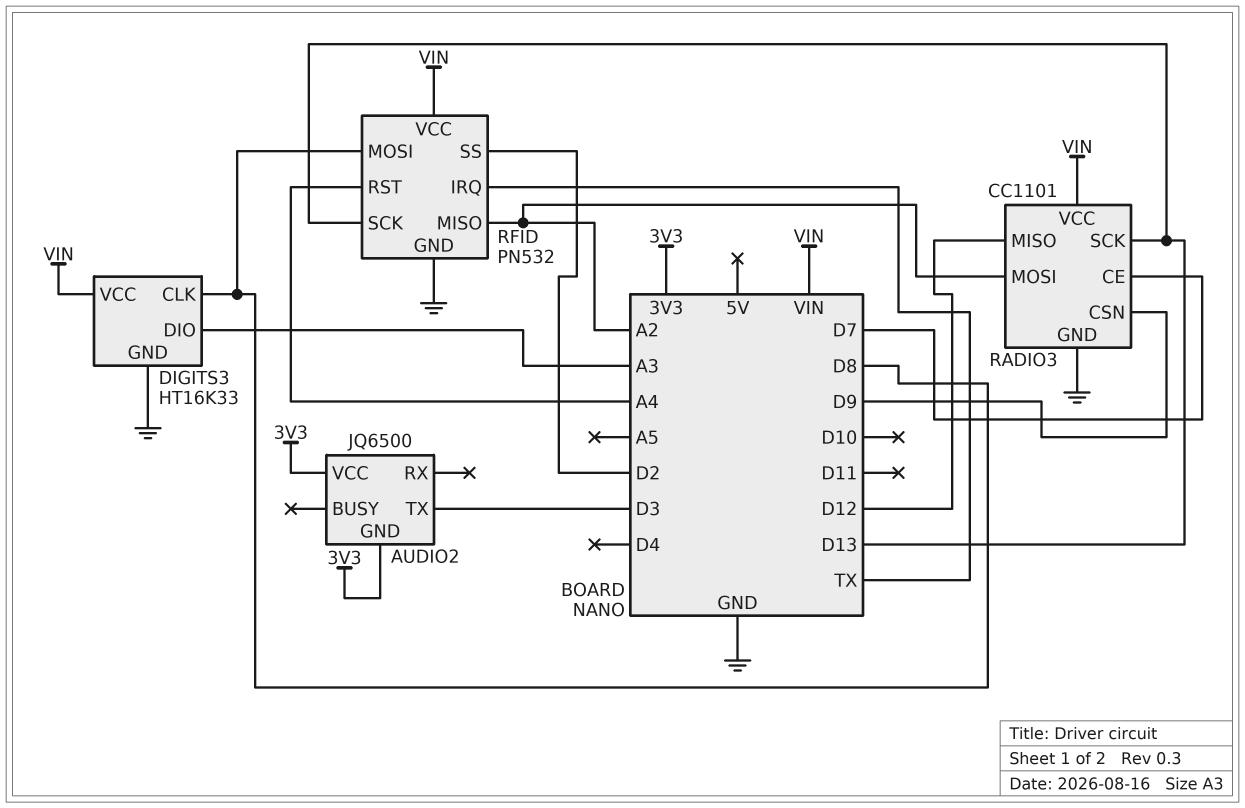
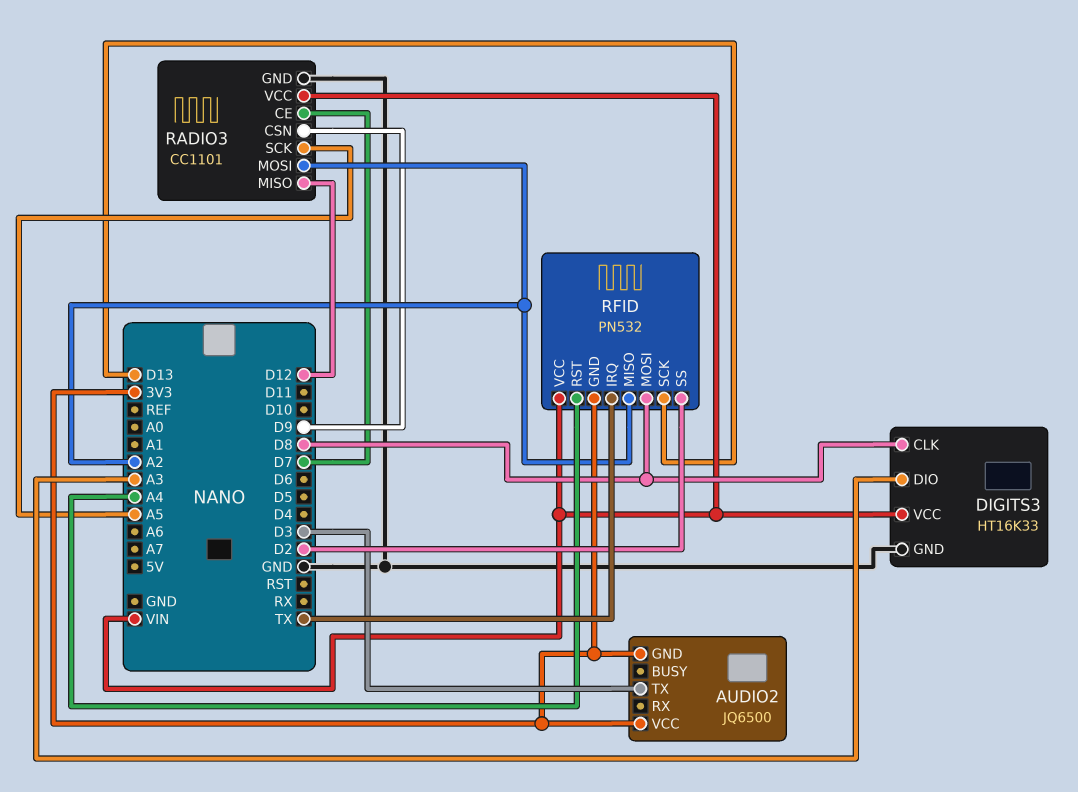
RADIO3 pin SCK: D13 -> A5
RFID pin GND: GND -> 3V3

